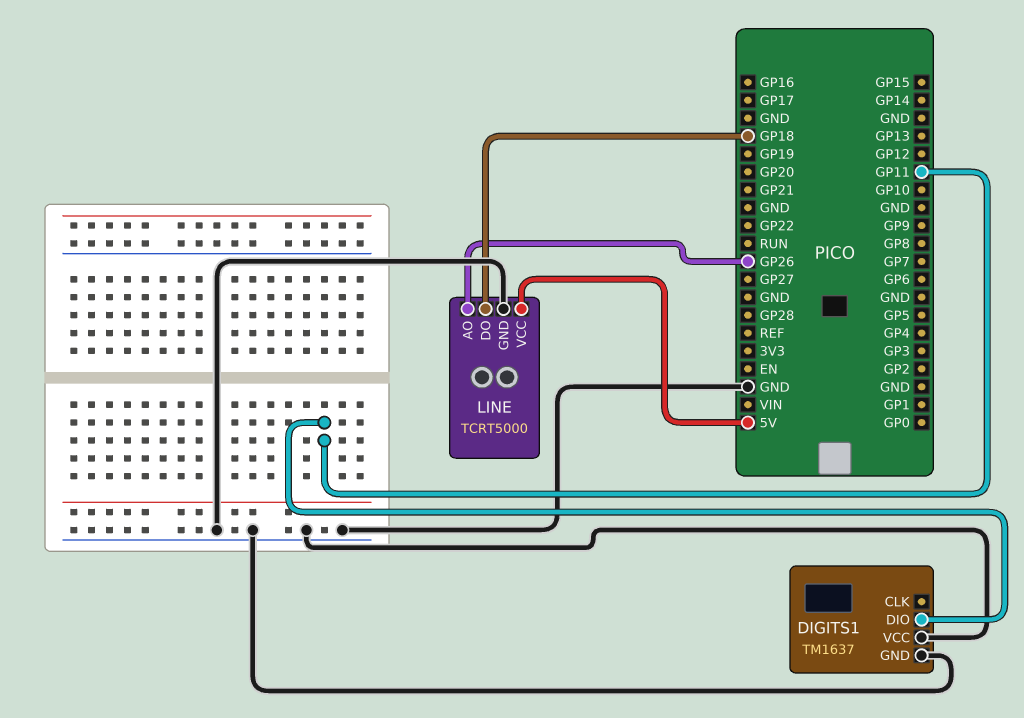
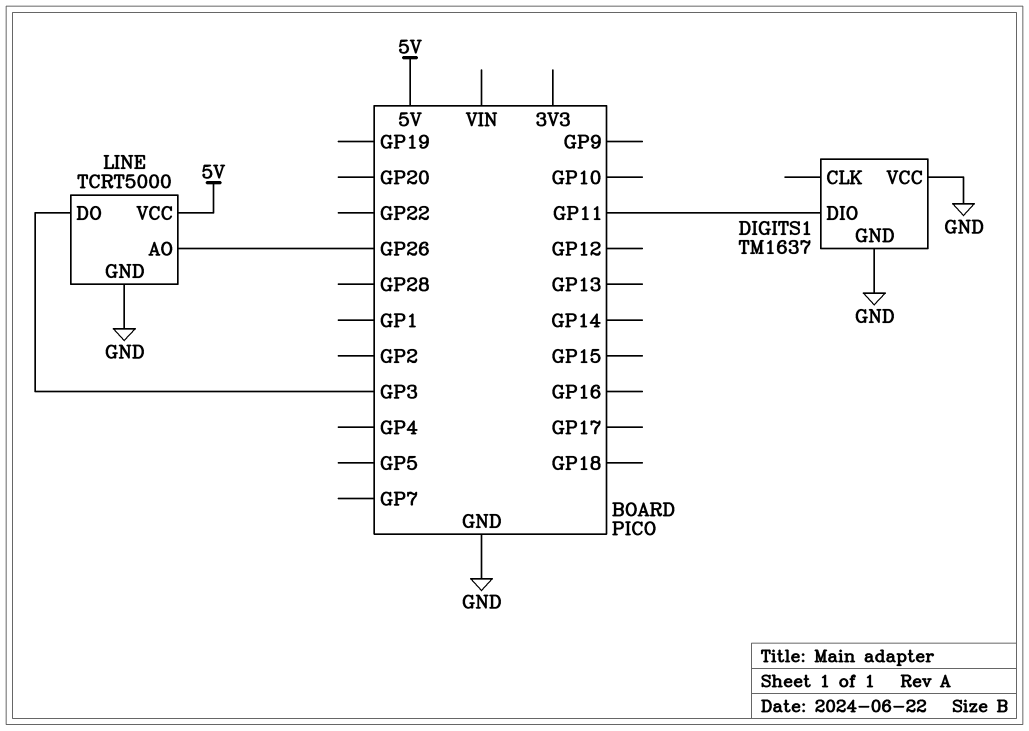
LINE pin DO: GP18 -> GP3

